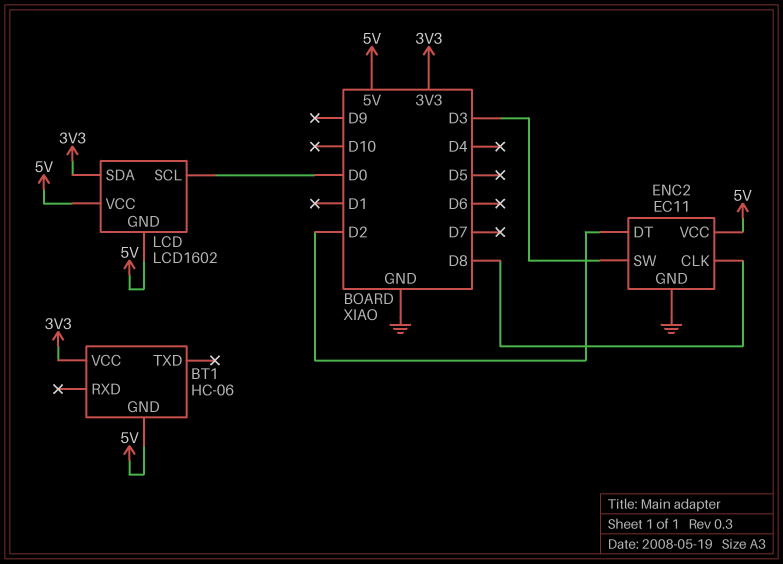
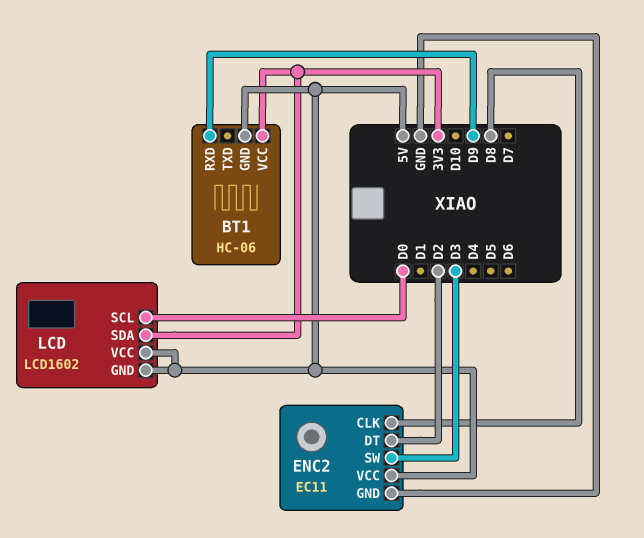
BT1 pin RXD: none -> D9

